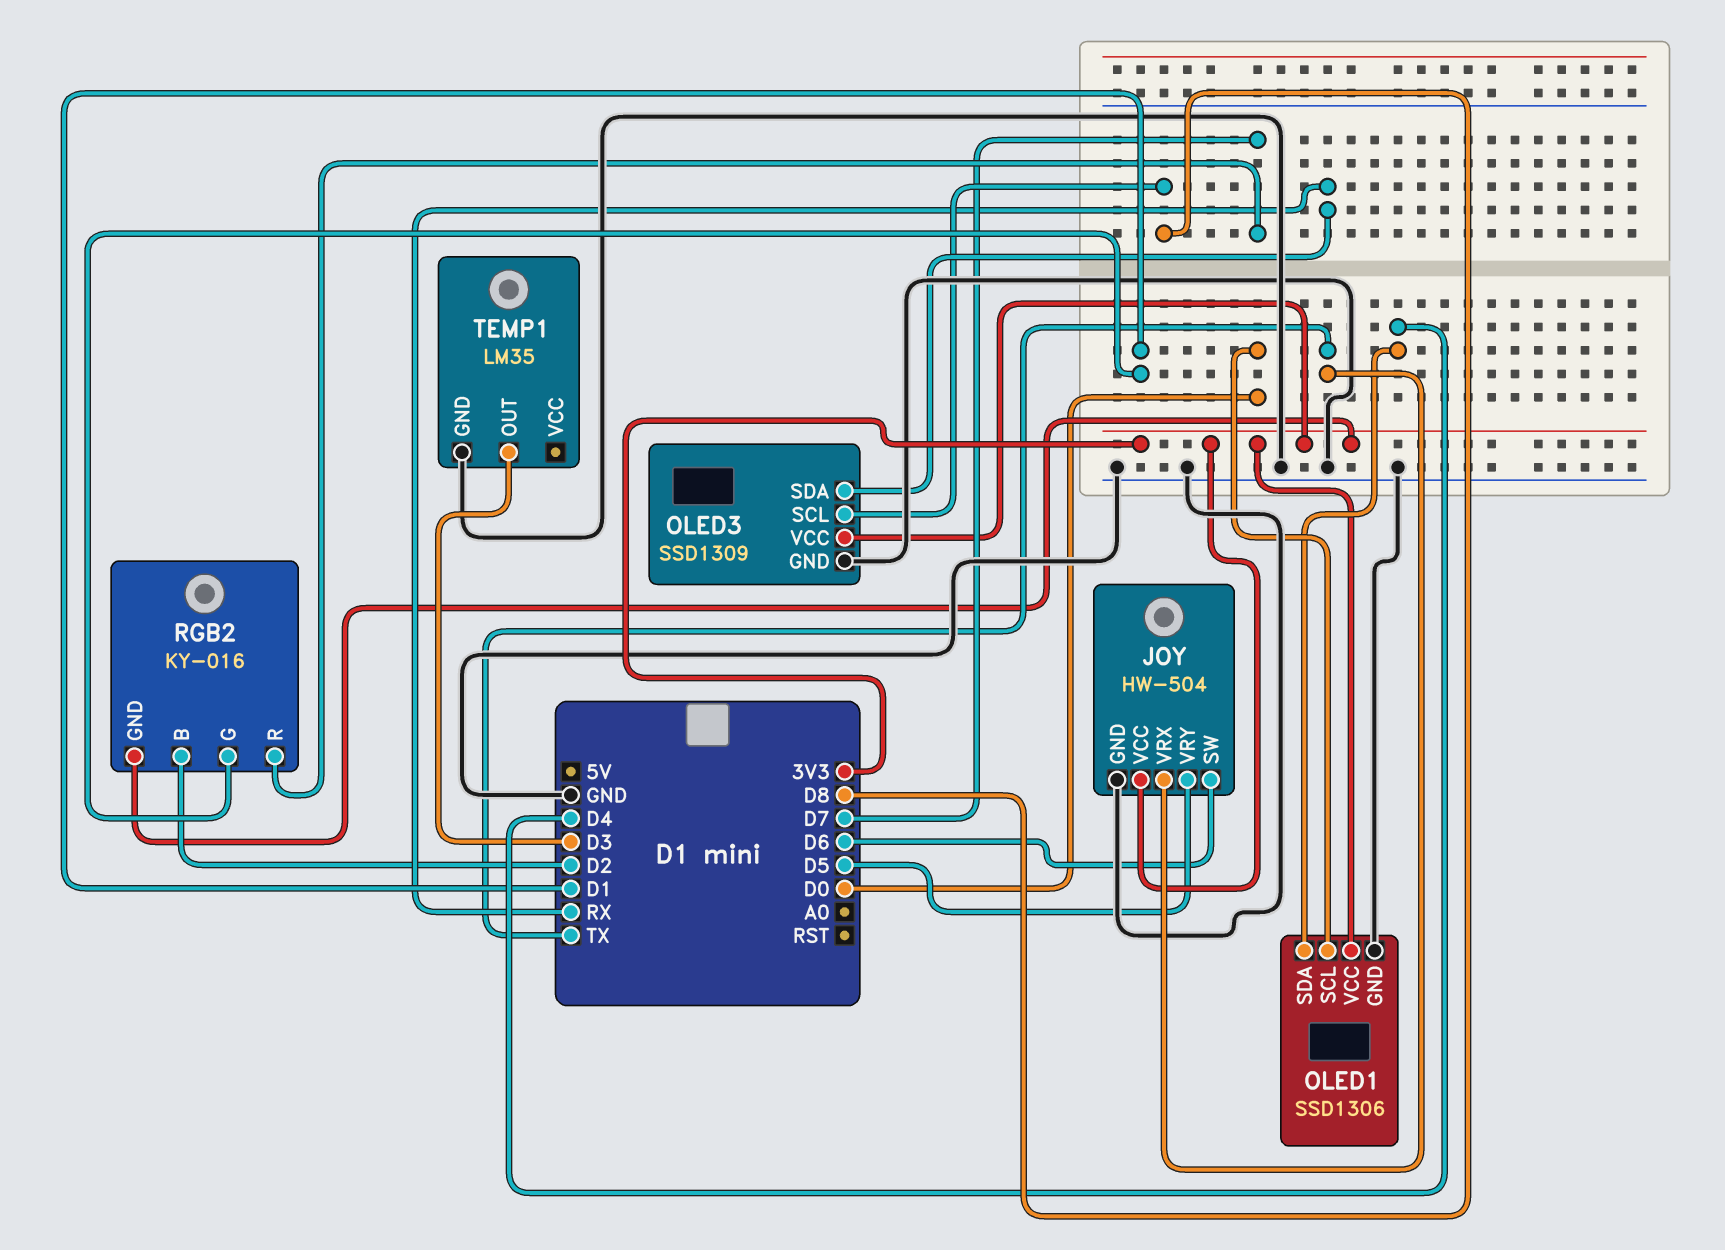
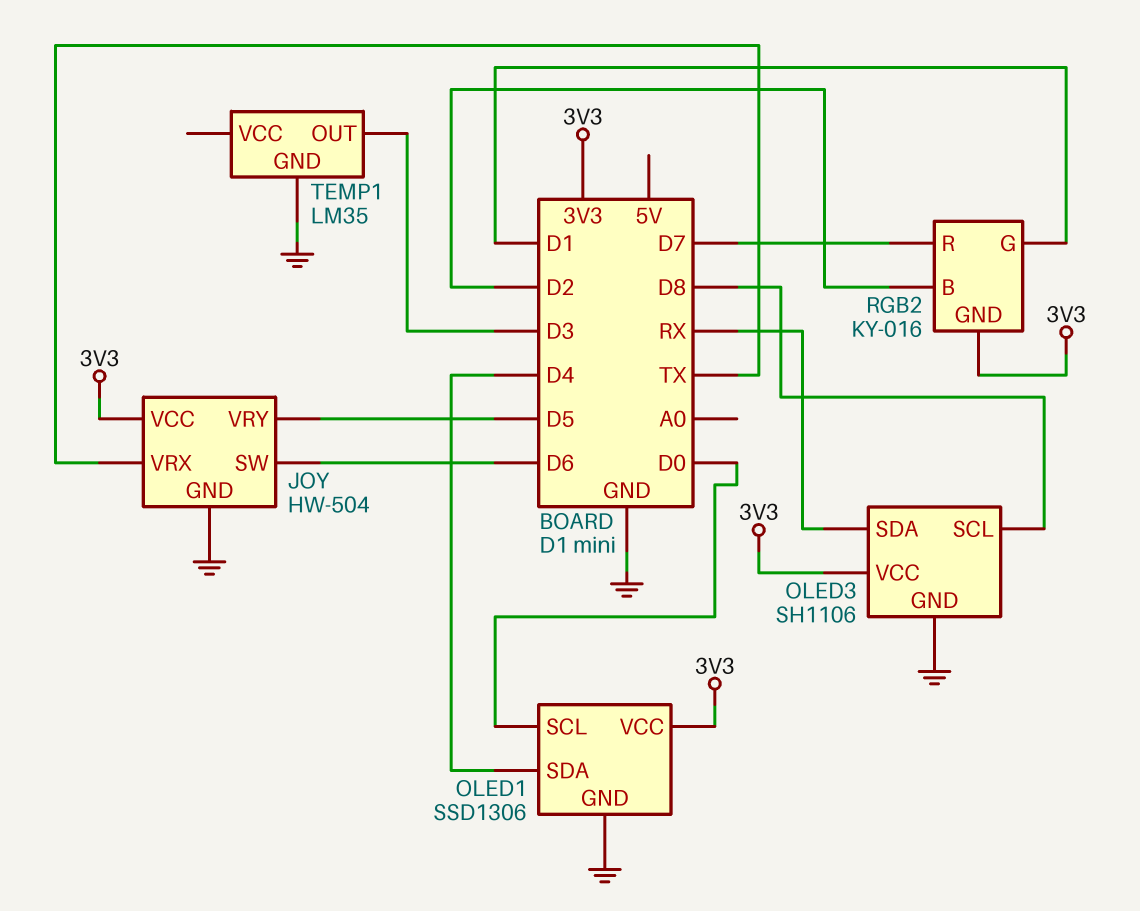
OLED3: SSD1309 -> SH1106

